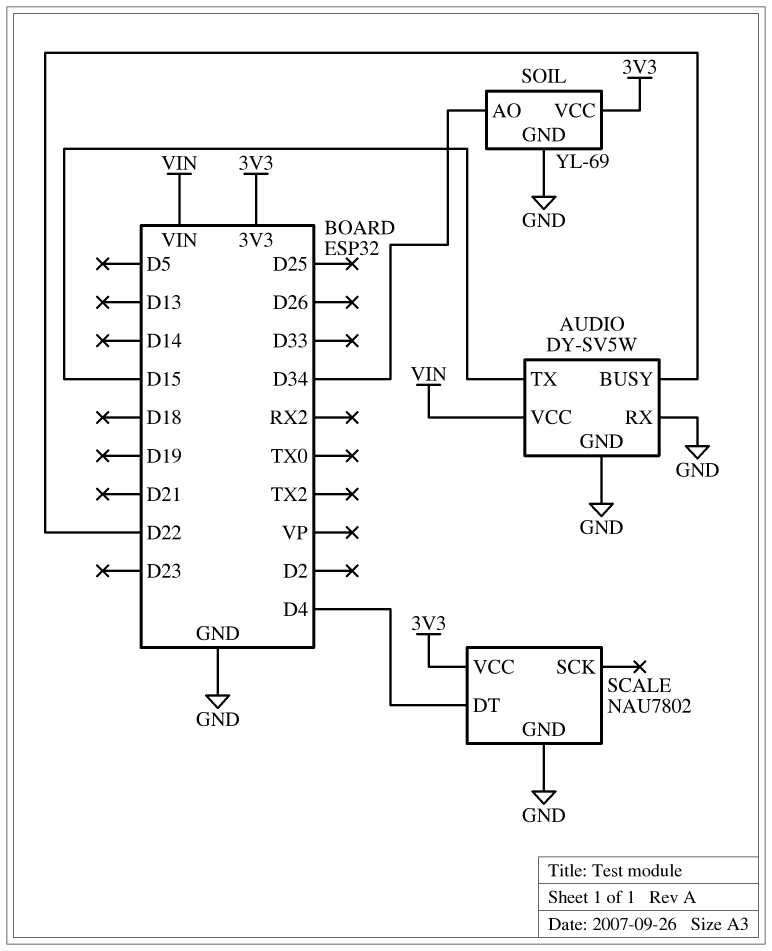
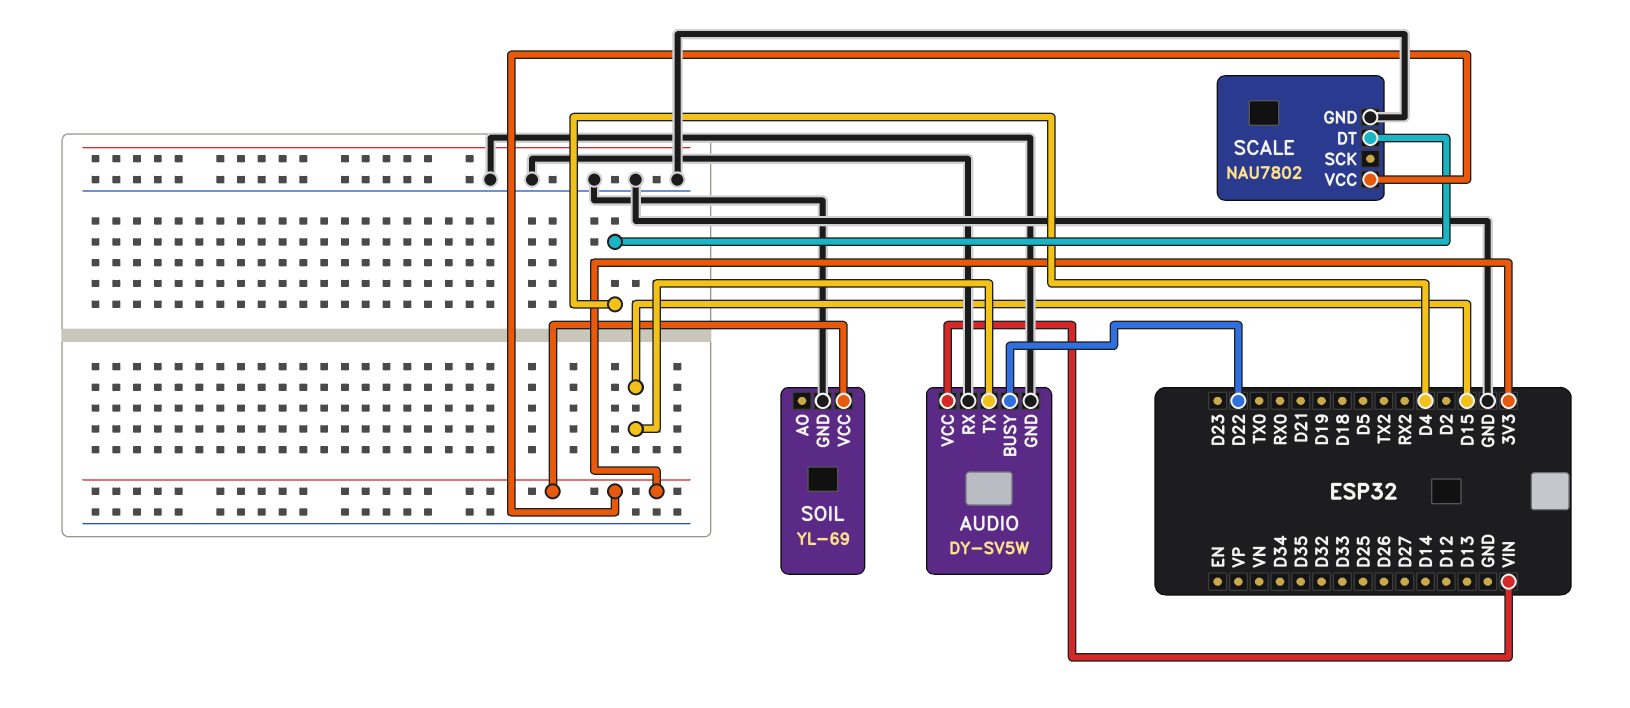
SOIL pin AO: D34 -> none

